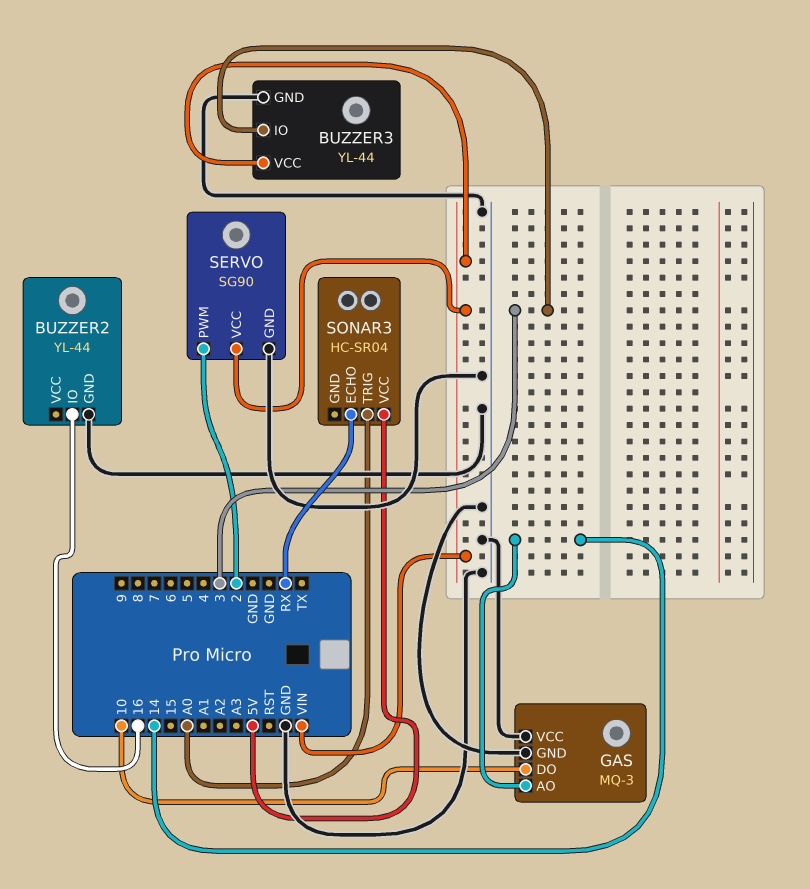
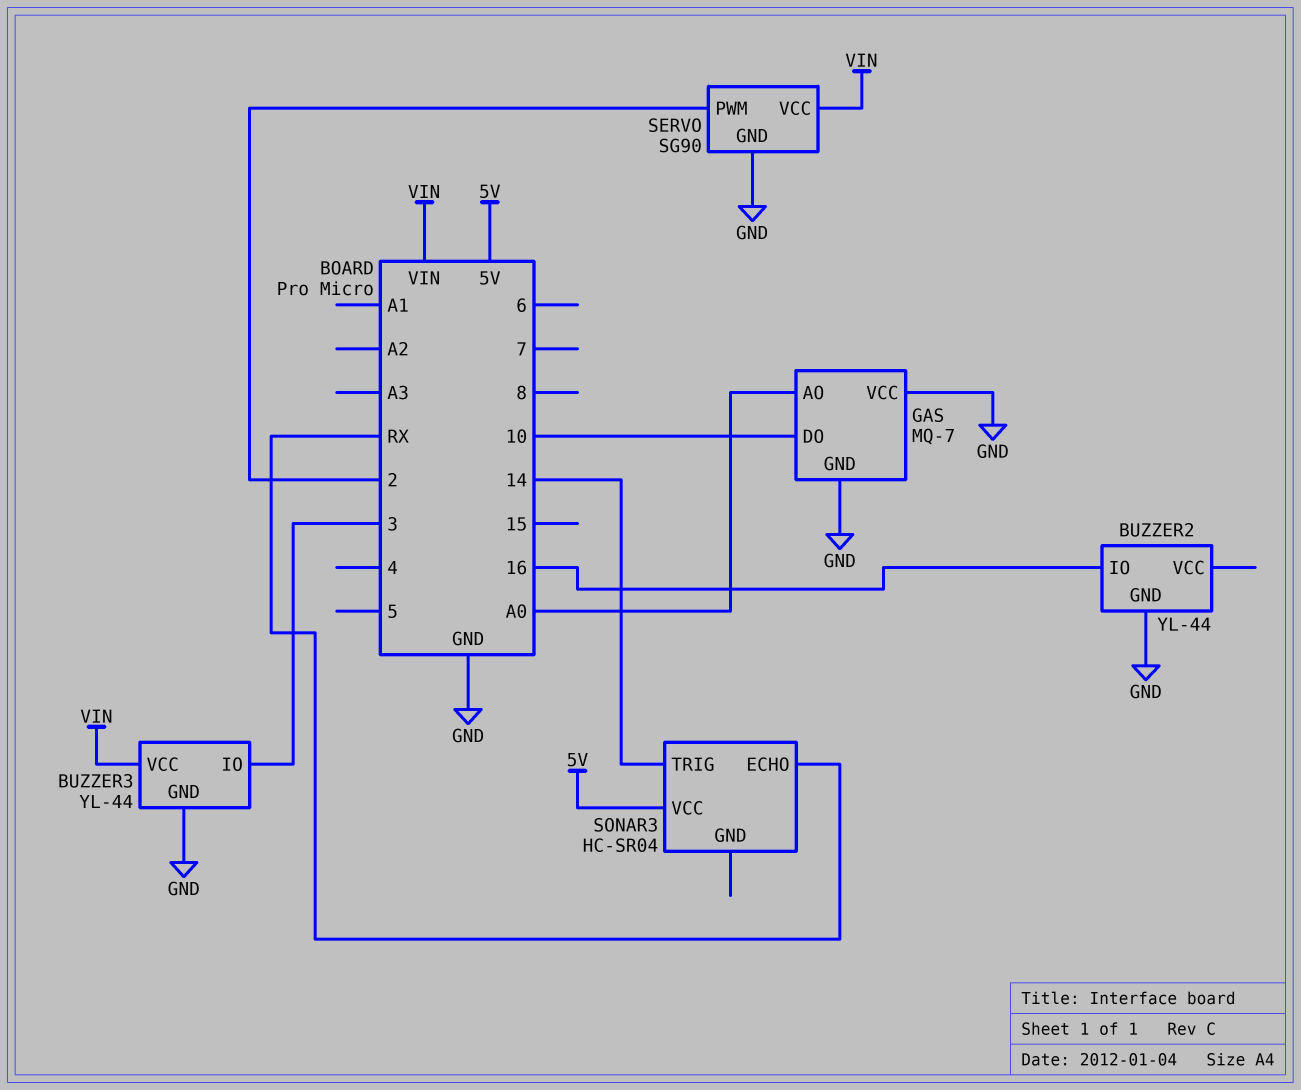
GAS: MQ-3 -> MQ-7
GAS pin AO: 14 -> A0
SONAR3 pin TRIG: A0 -> 14

